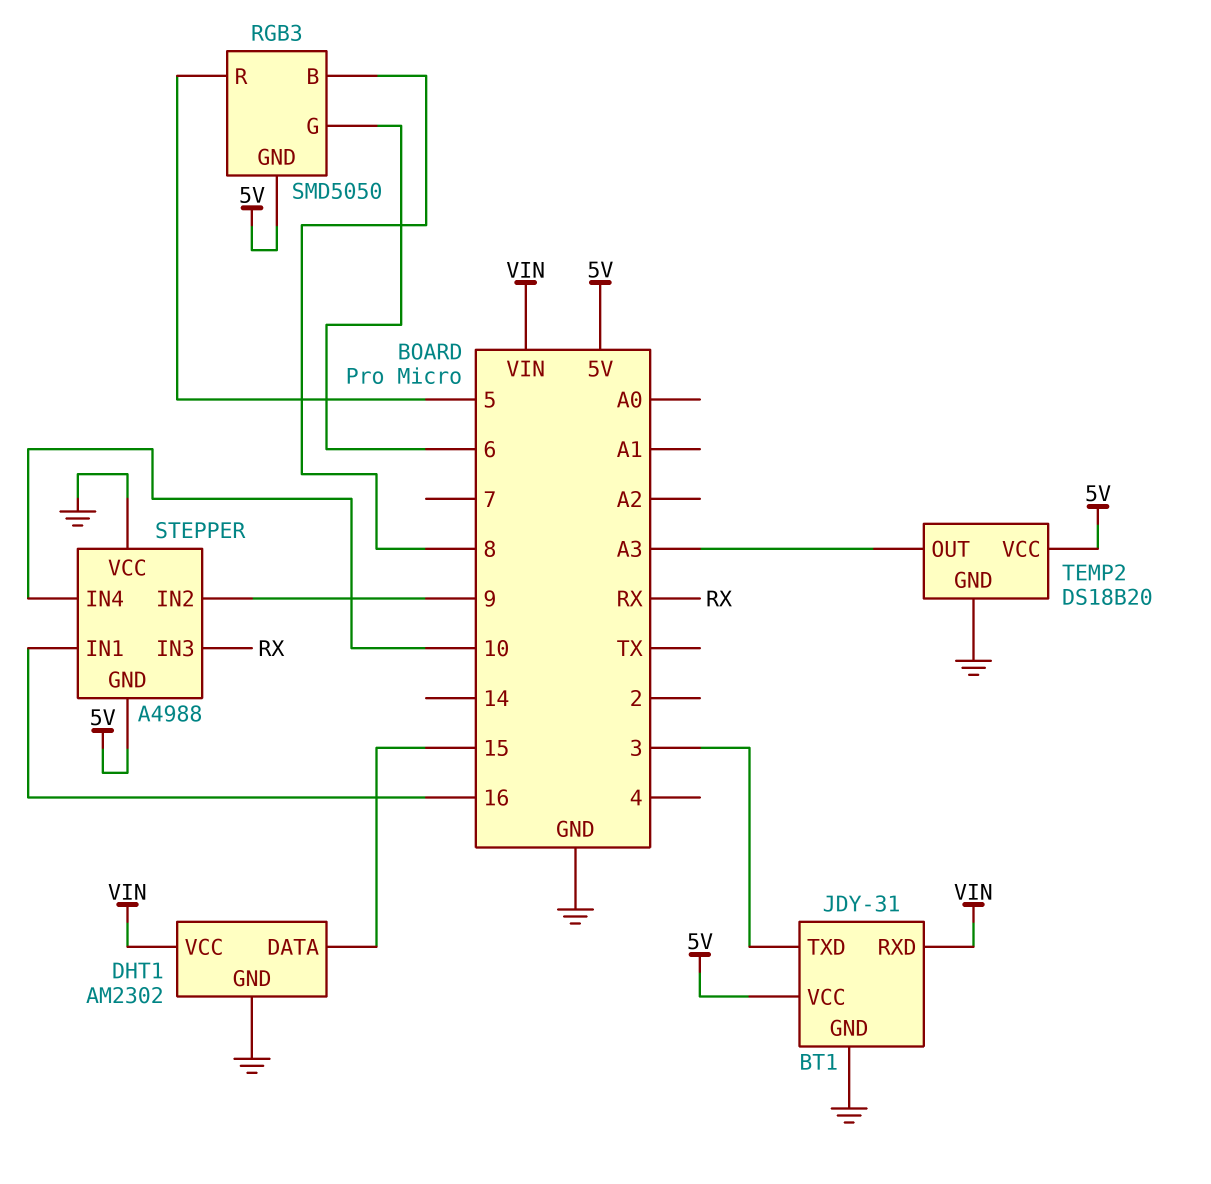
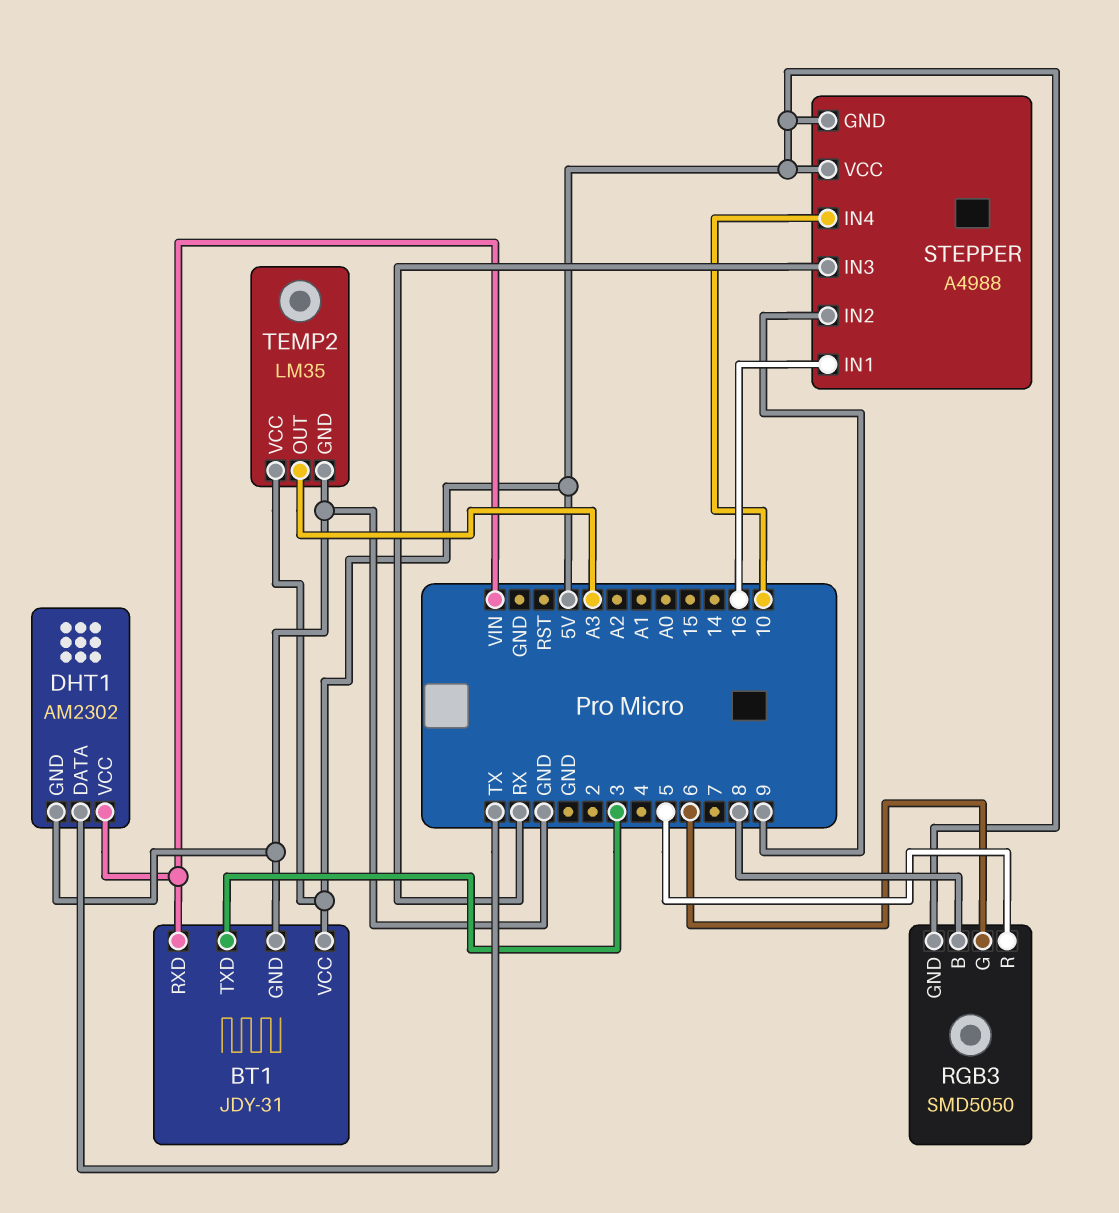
DHT1 pin DATA: 15 -> TX
STEPPER pin VCC: GND -> 5V
TEMP2: DS18B20 -> LM35

